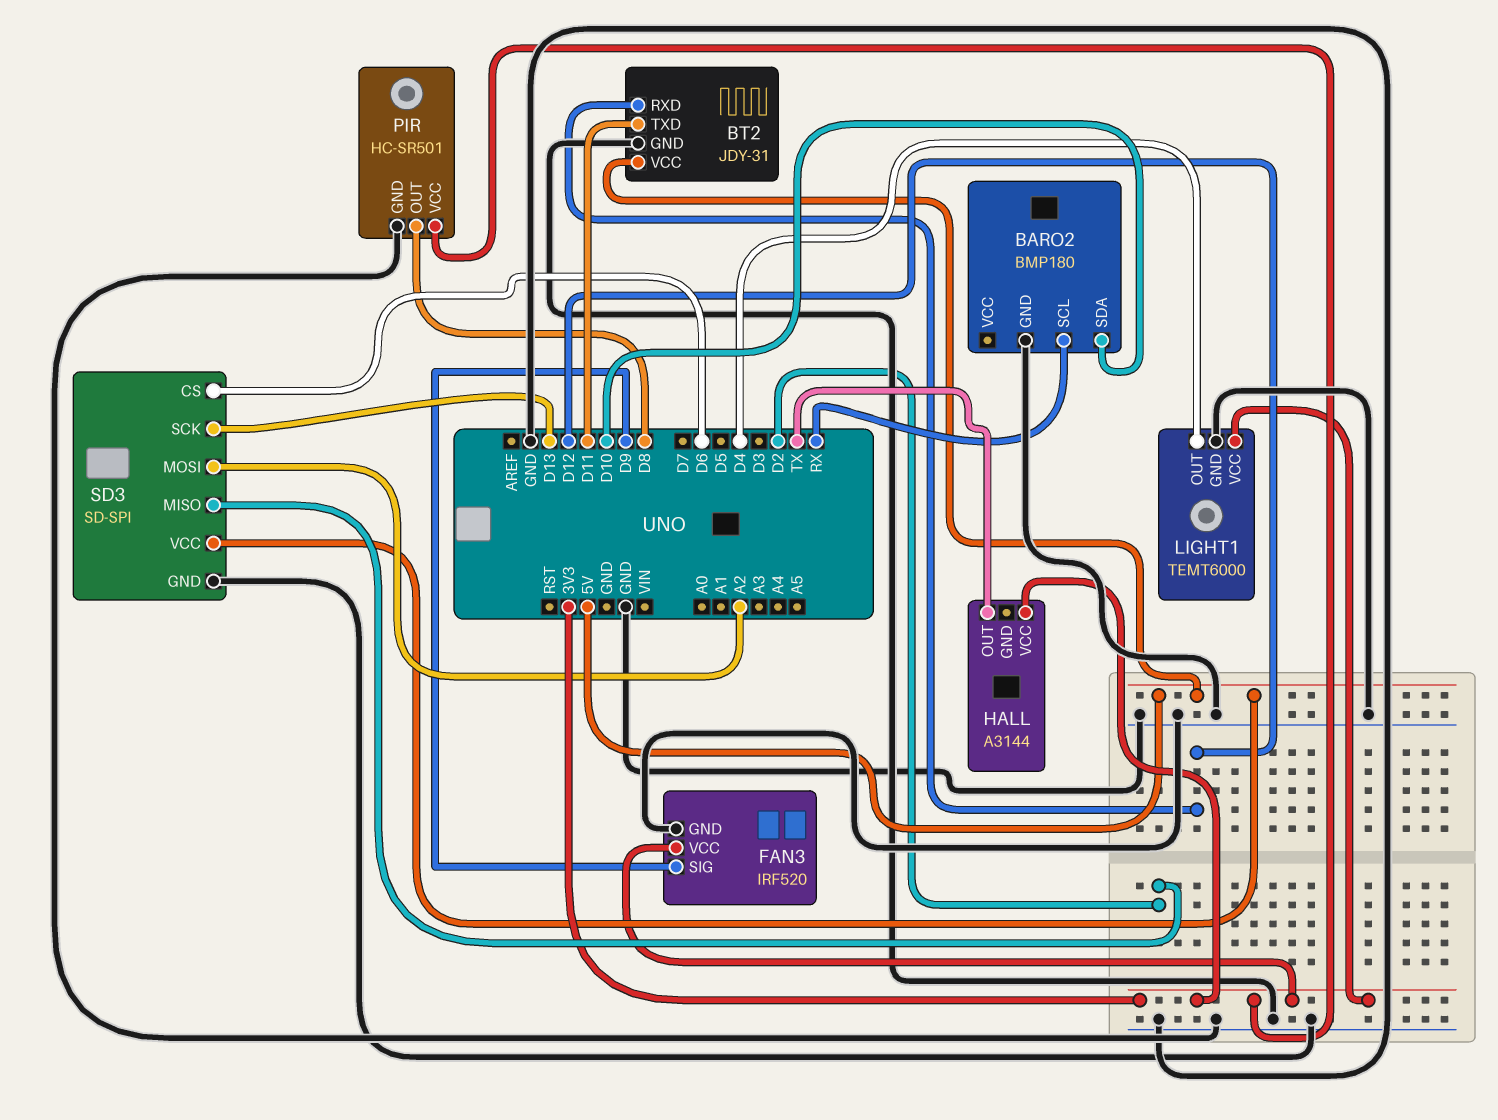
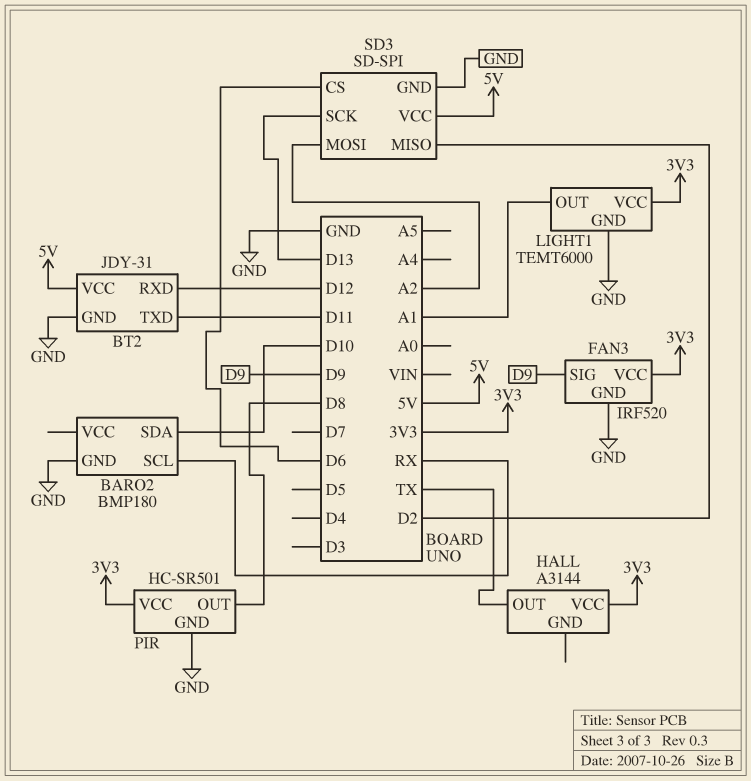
LIGHT1 pin OUT: D4 -> A1

